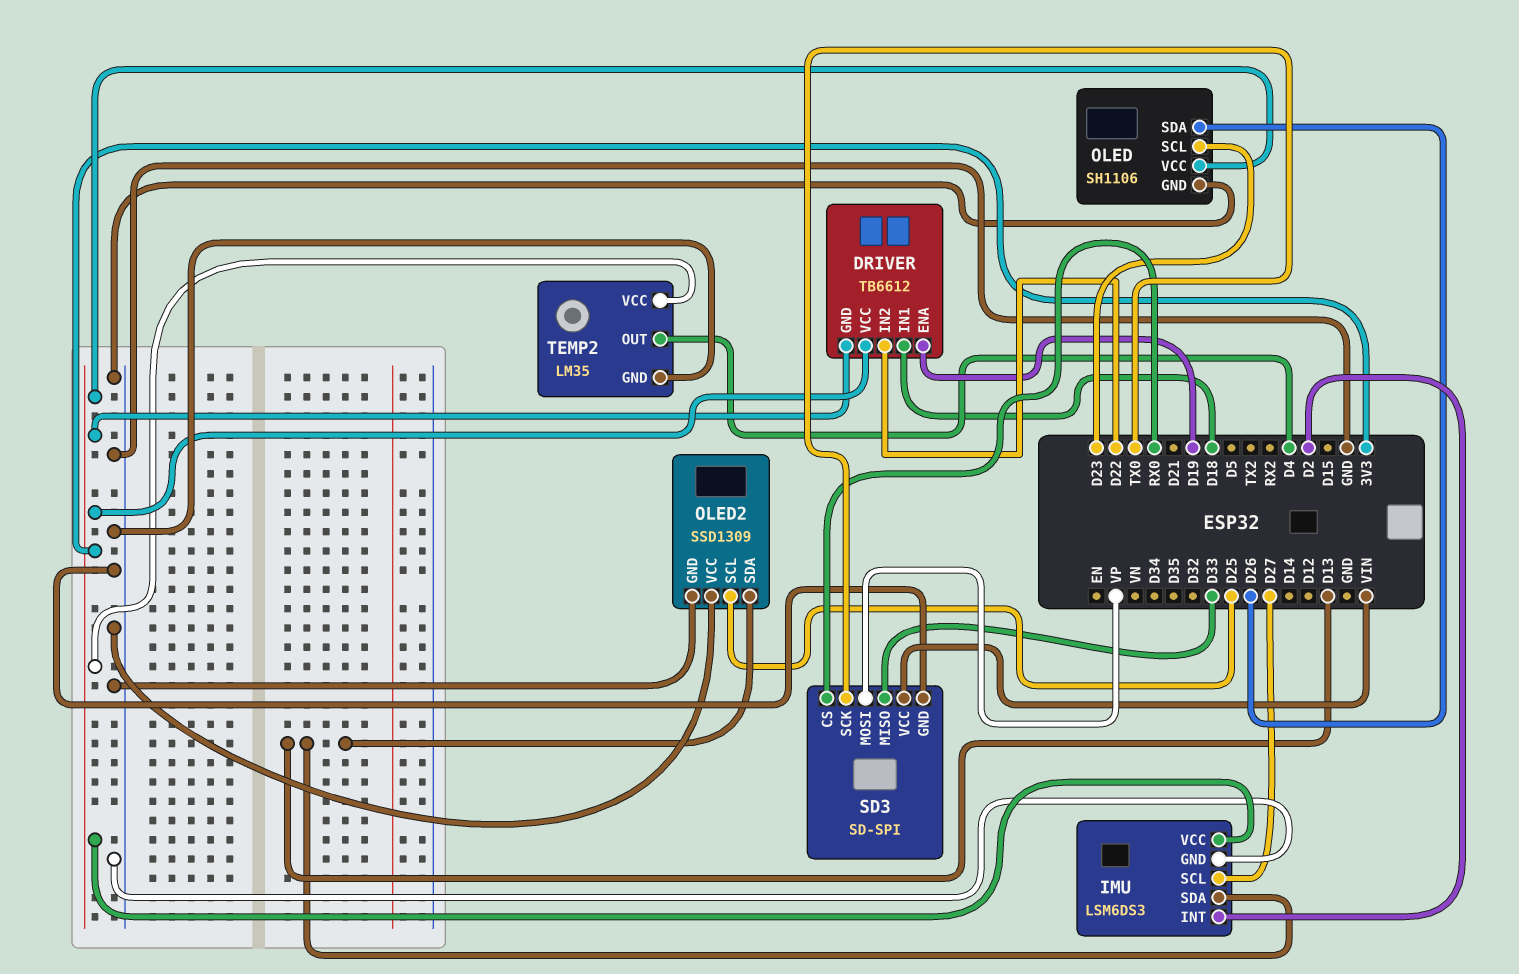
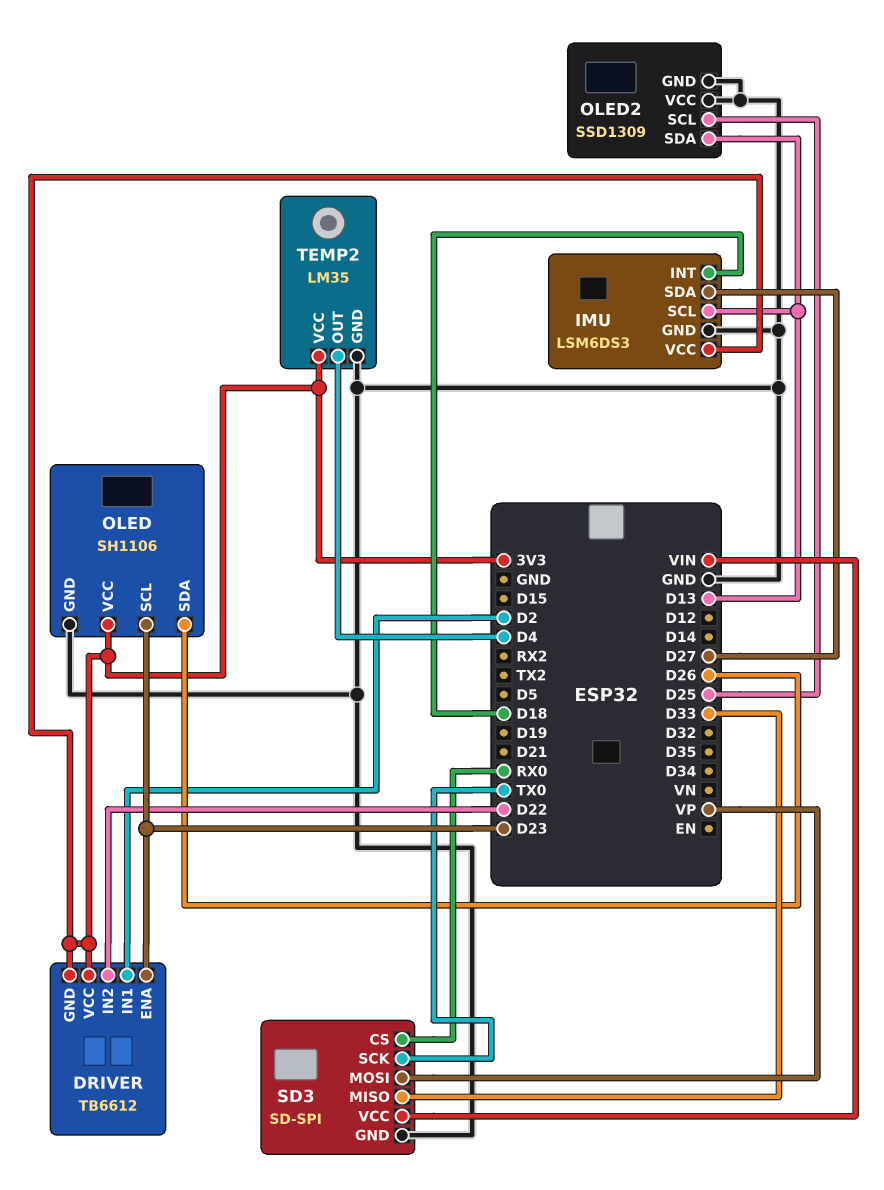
DRIVER pin ENA: D19 -> D23
DRIVER pin IN1: D18 -> D2
IMU pin INT: D2 -> D18
IMU pin SCL: D27 -> D13
IMU pin SDA: D13 -> D27

